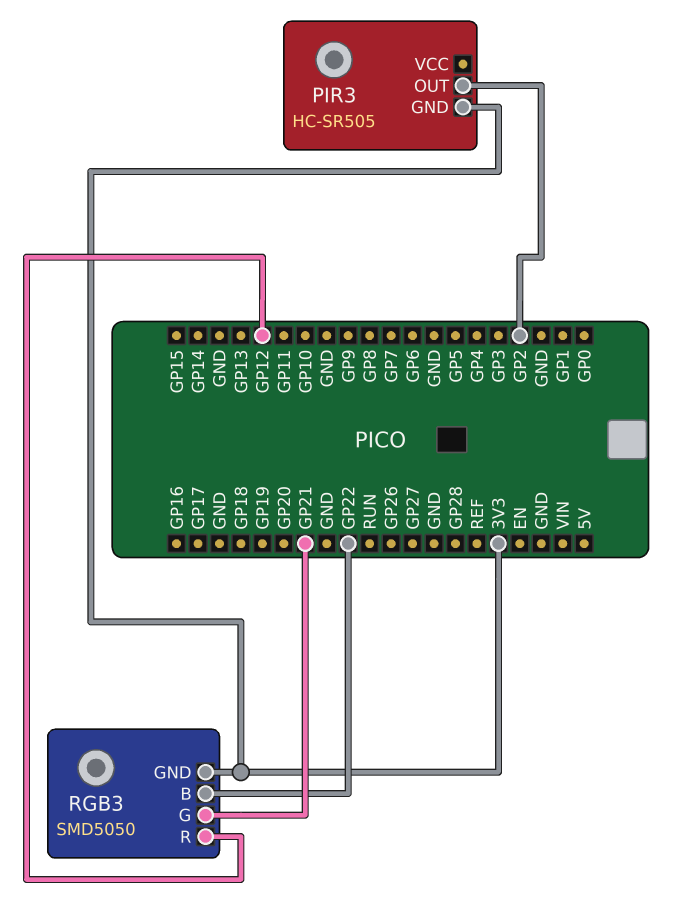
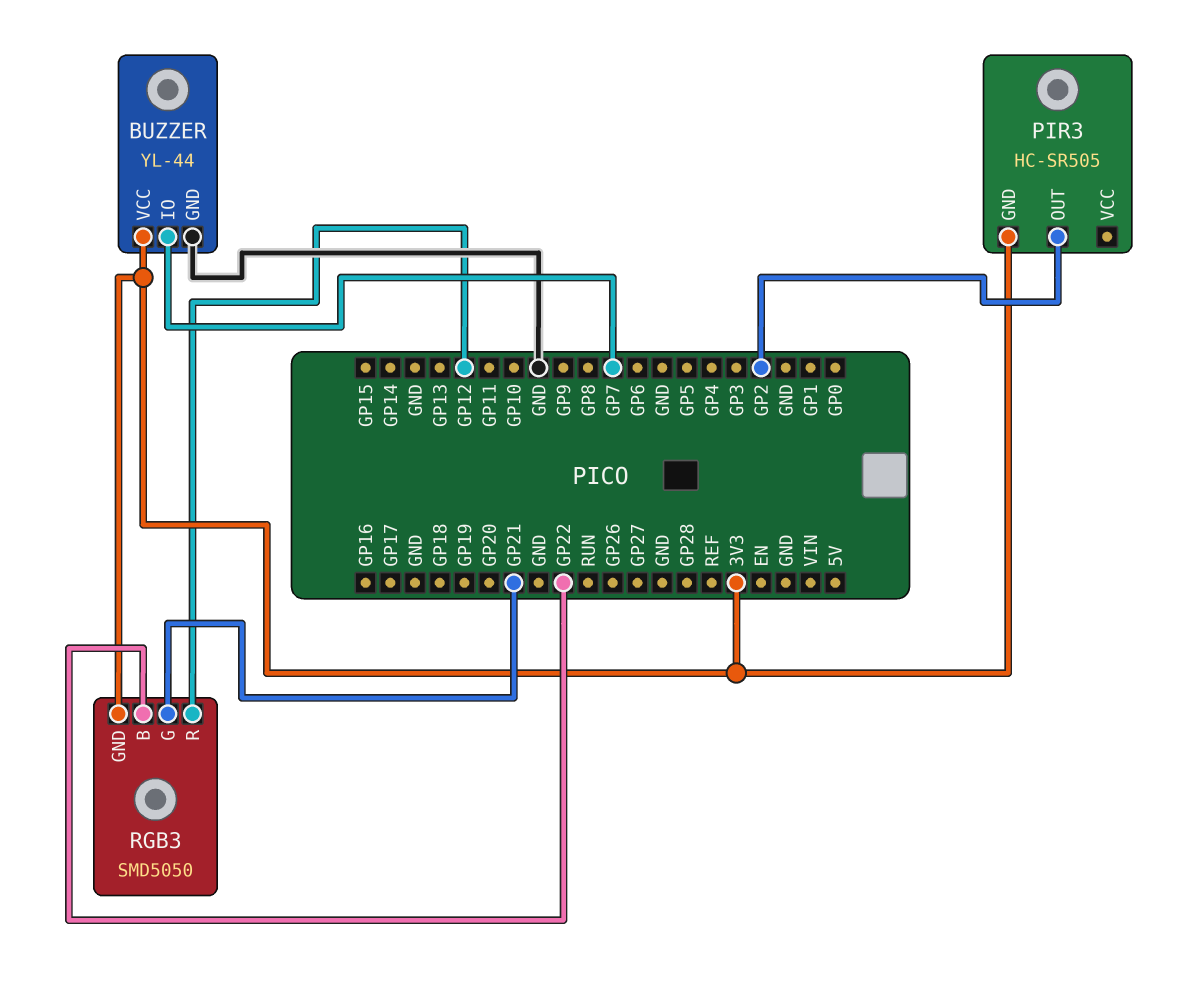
BUZZER: none -> YL-44
BUZZER pin GND: none -> GND
BUZZER pin IO: none -> GP7
BUZZER pin VCC: none -> 3V3

